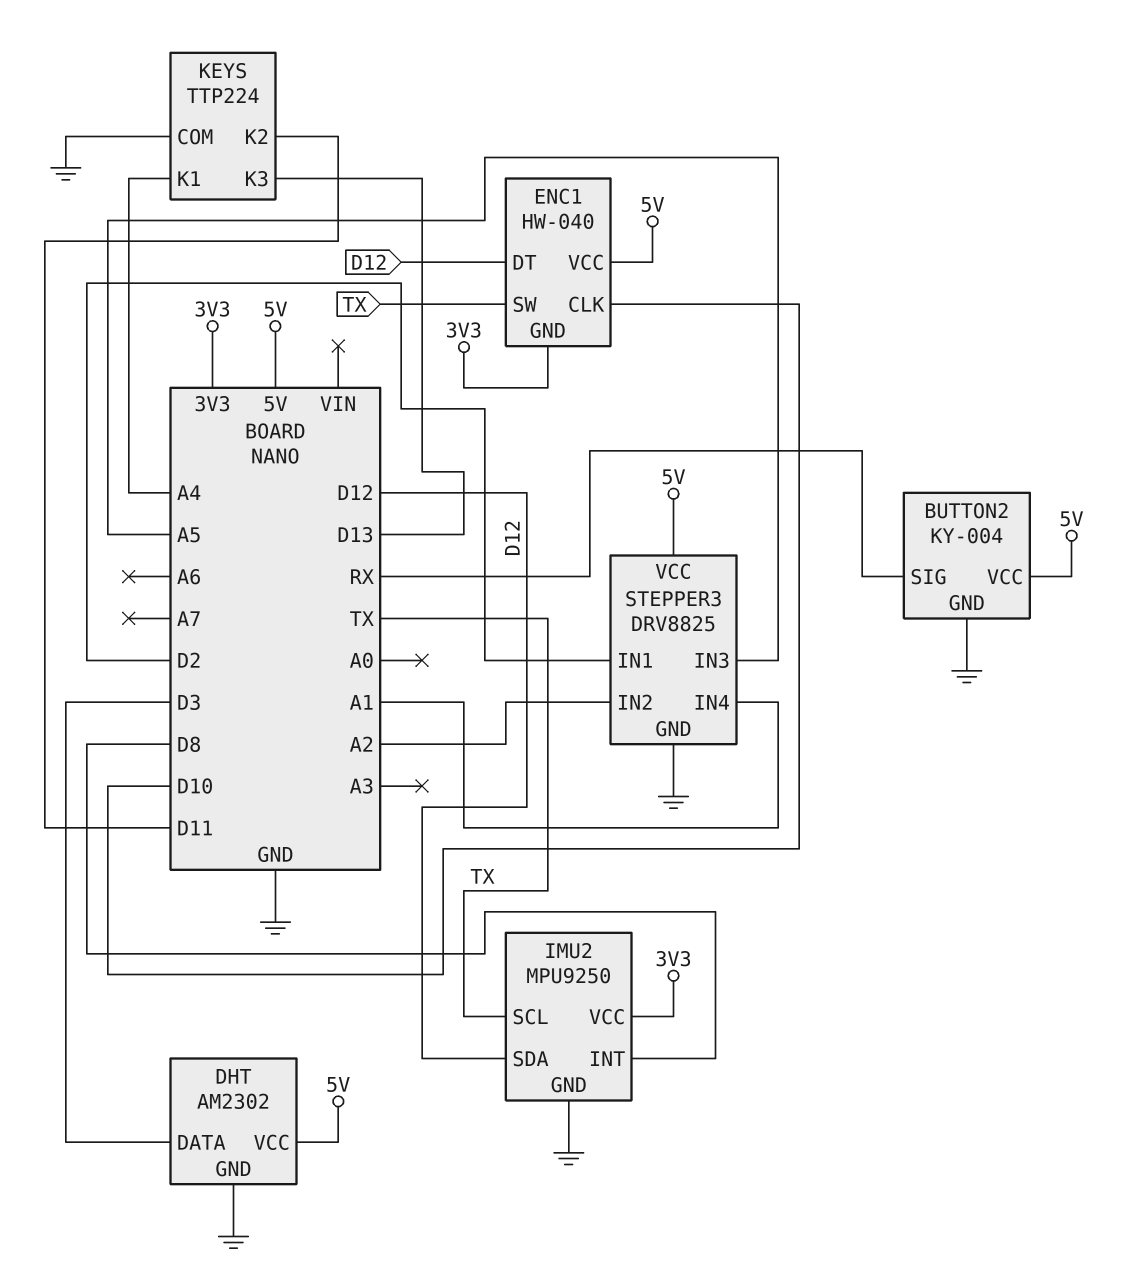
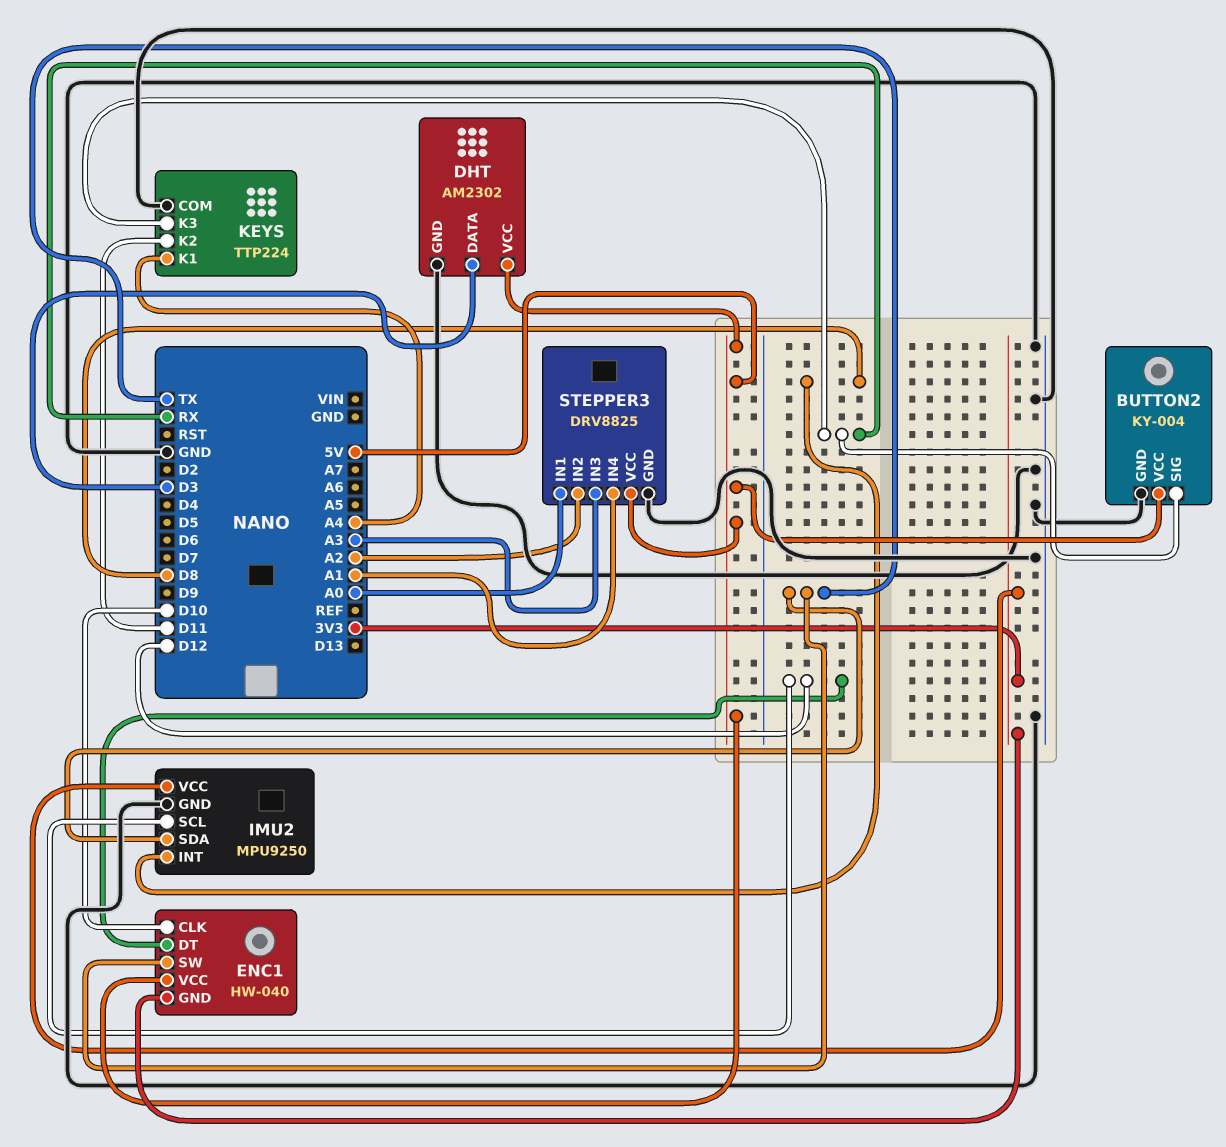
IMU2 pin SCL: TX -> D12
IMU2 pin SDA: D12 -> TX
KEYS pin K3: D13 -> RX
STEPPER3 pin IN1: D2 -> A0
STEPPER3 pin IN3: A5 -> A3

